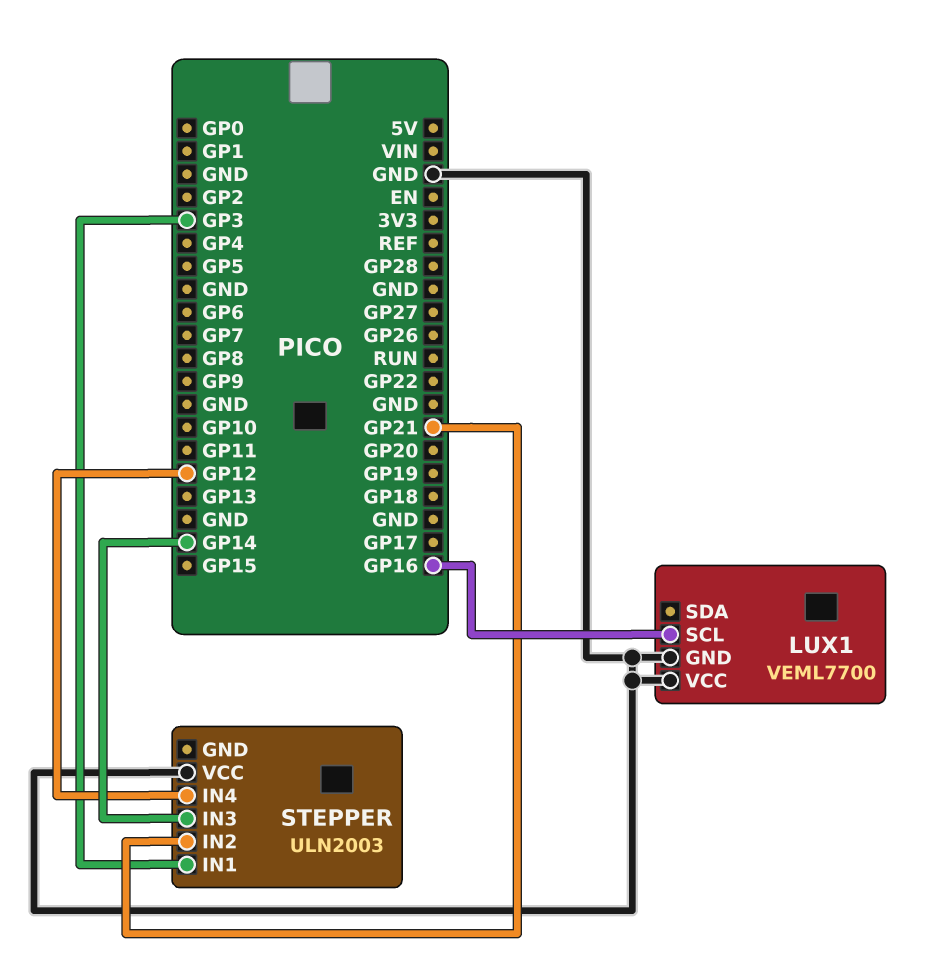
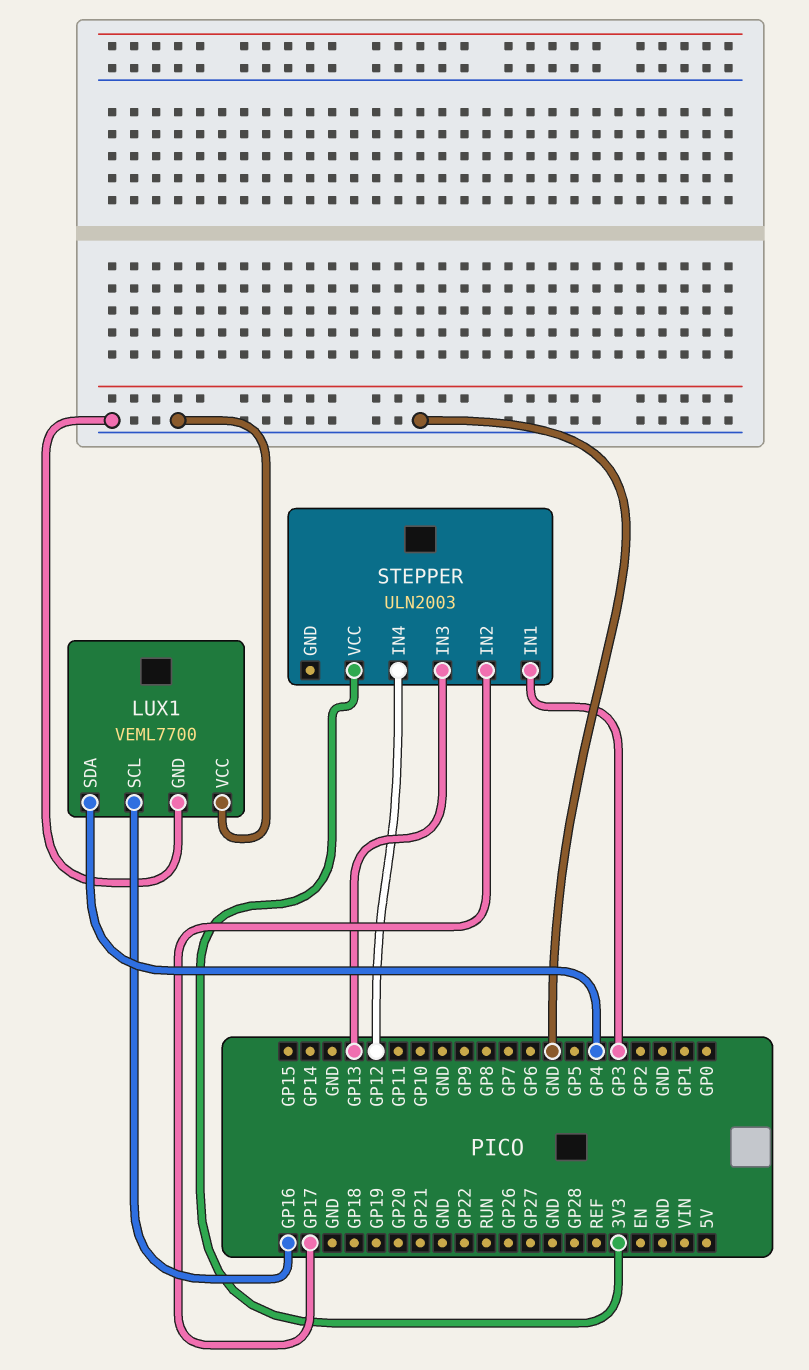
LUX1 pin SDA: none -> GP4
STEPPER pin IN2: GP21 -> GP17
STEPPER pin IN3: GP14 -> GP13
STEPPER pin VCC: GND -> 3V3

